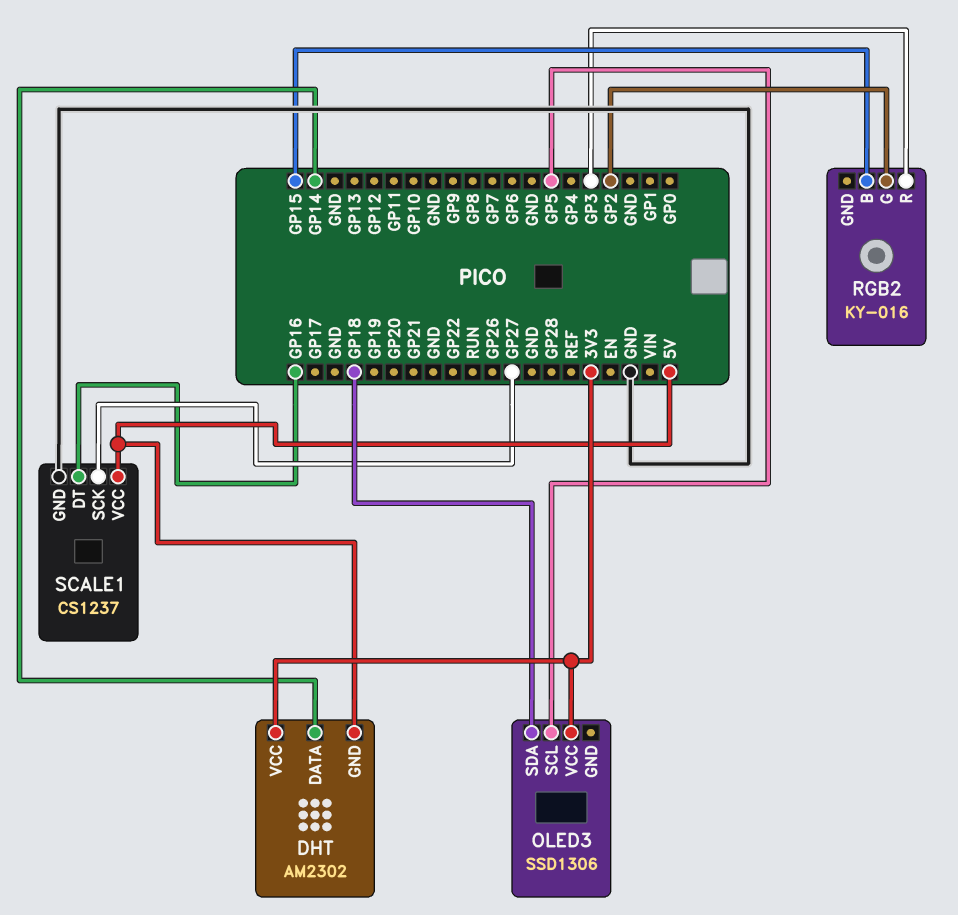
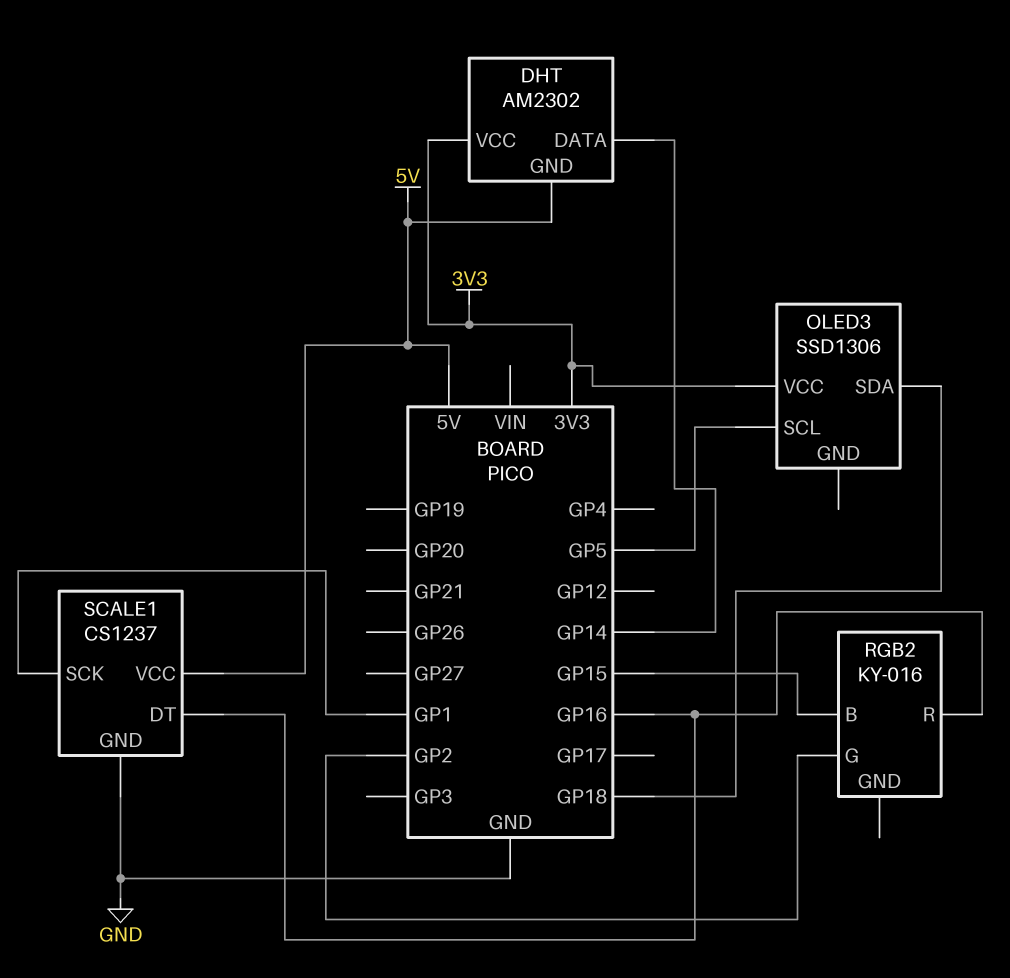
RGB2 pin R: GP3 -> GP16
SCALE1 pin SCK: GP27 -> GP1

